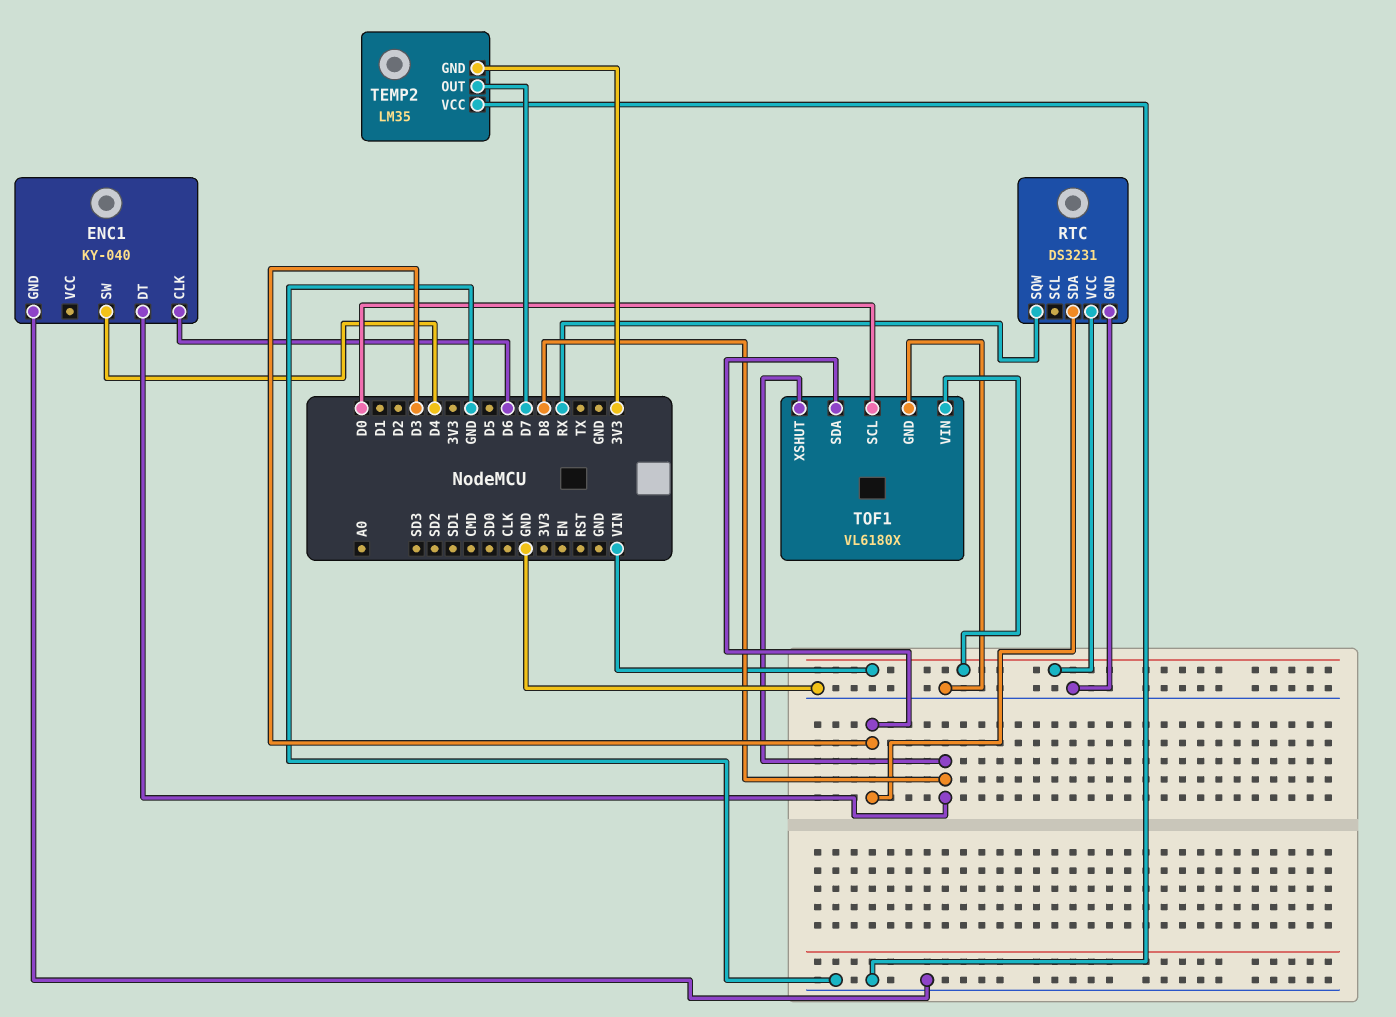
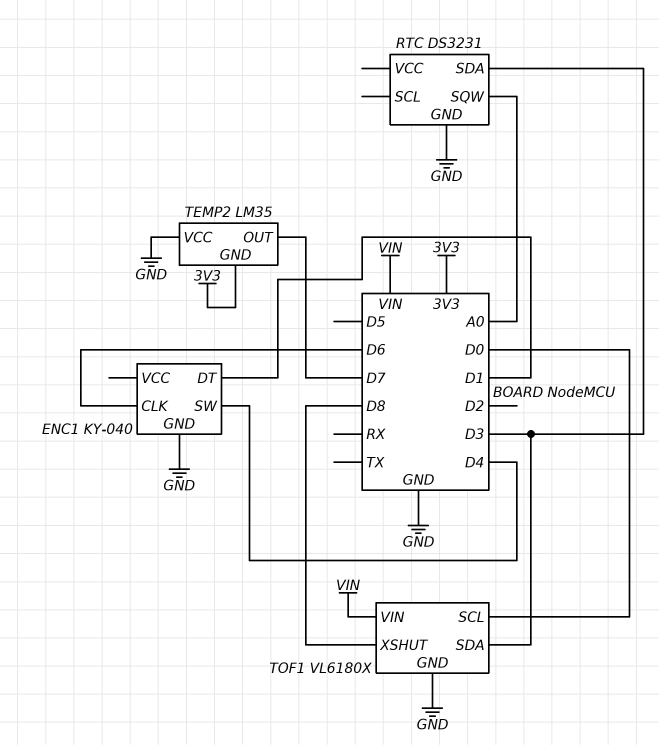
ENC1 pin DT: D8 -> D1
RTC pin SQW: RX -> A0
RTC pin VCC: VIN -> none

